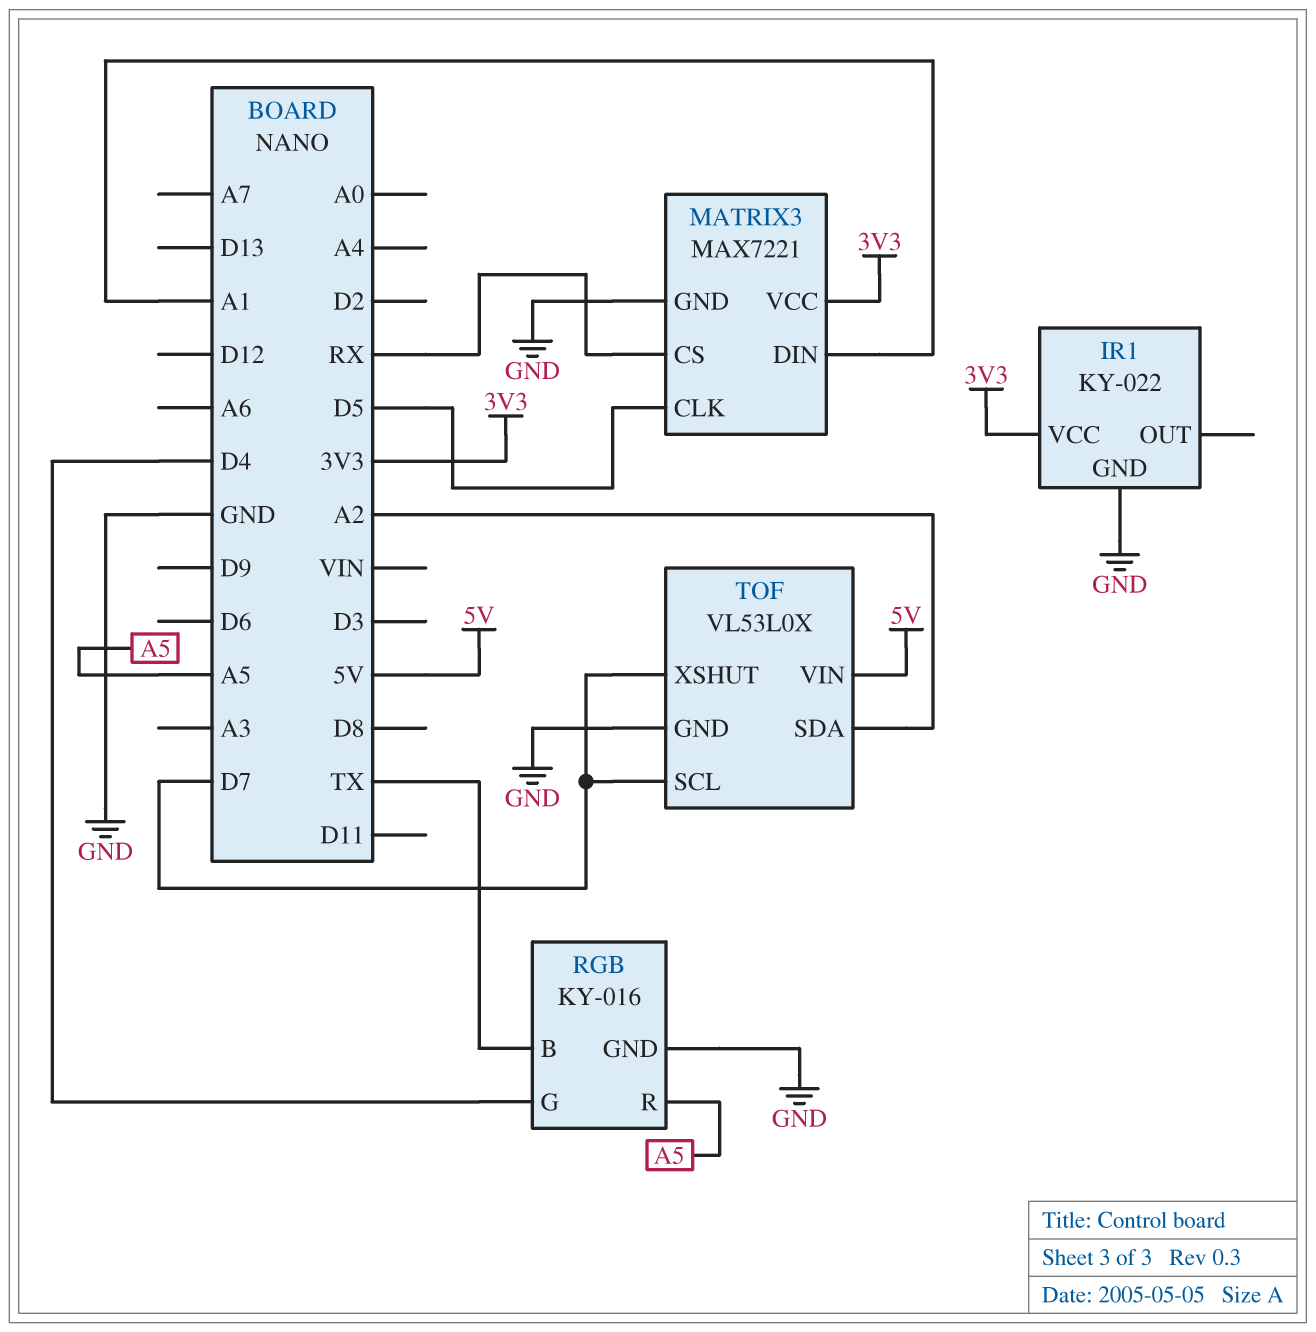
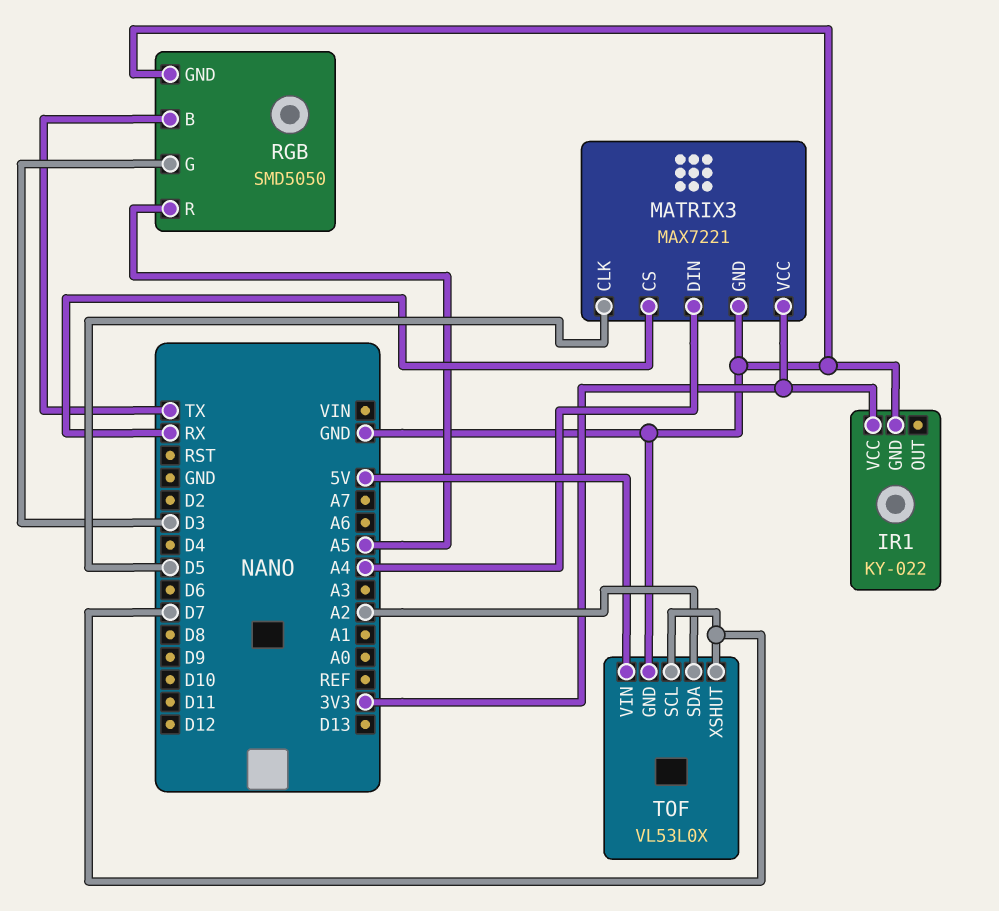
MATRIX3 pin DIN: A1 -> A4
RGB: KY-016 -> SMD5050
RGB pin G: D4 -> D3

